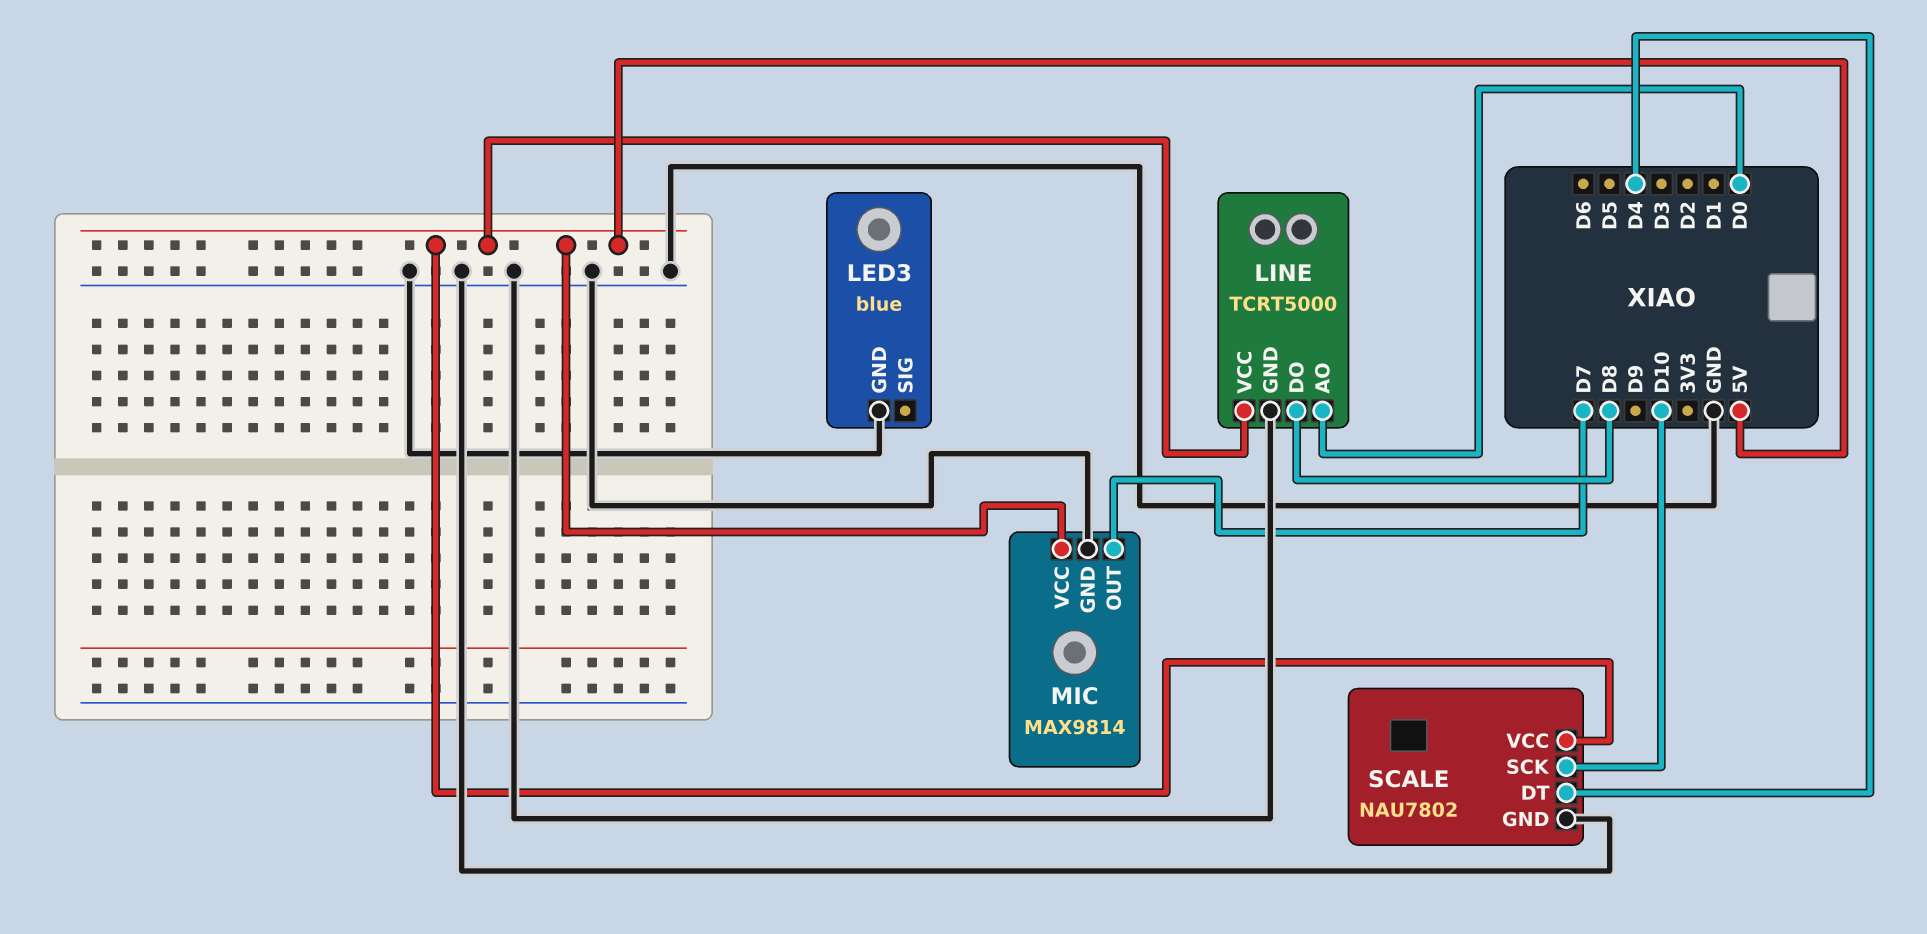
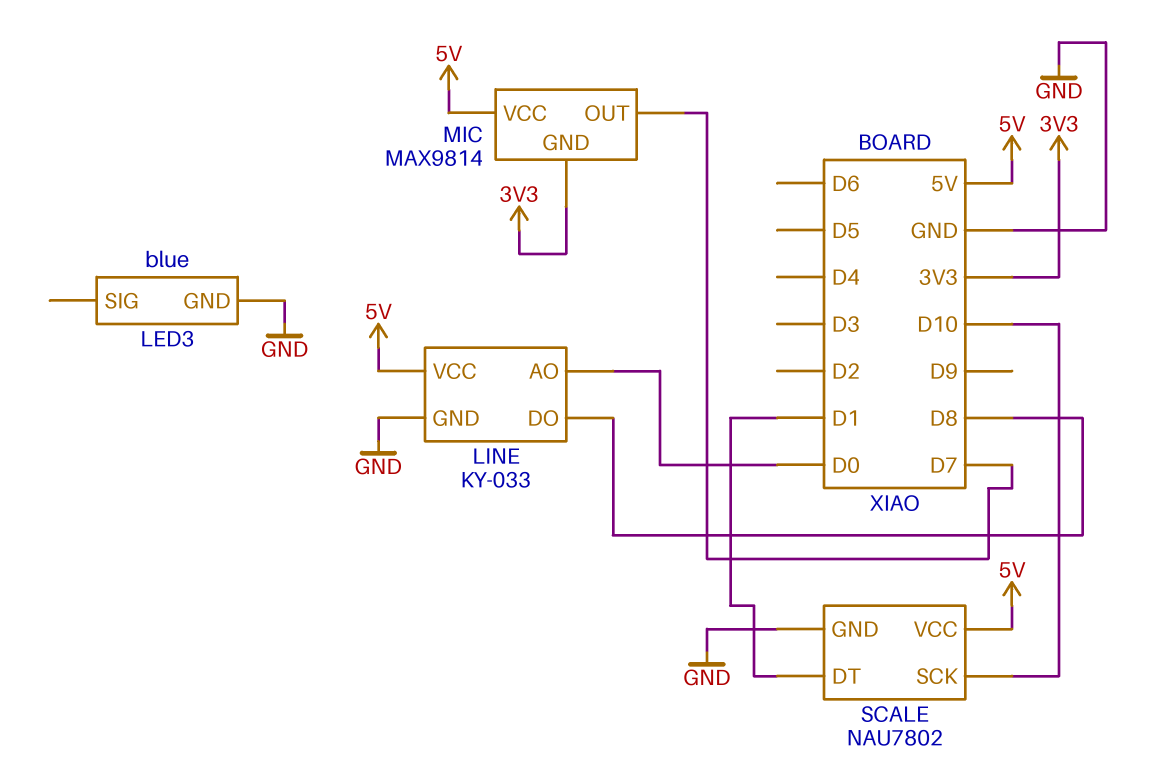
LINE: TCRT5000 -> KY-033
MIC pin GND: GND -> 3V3
SCALE pin DT: D4 -> D1

